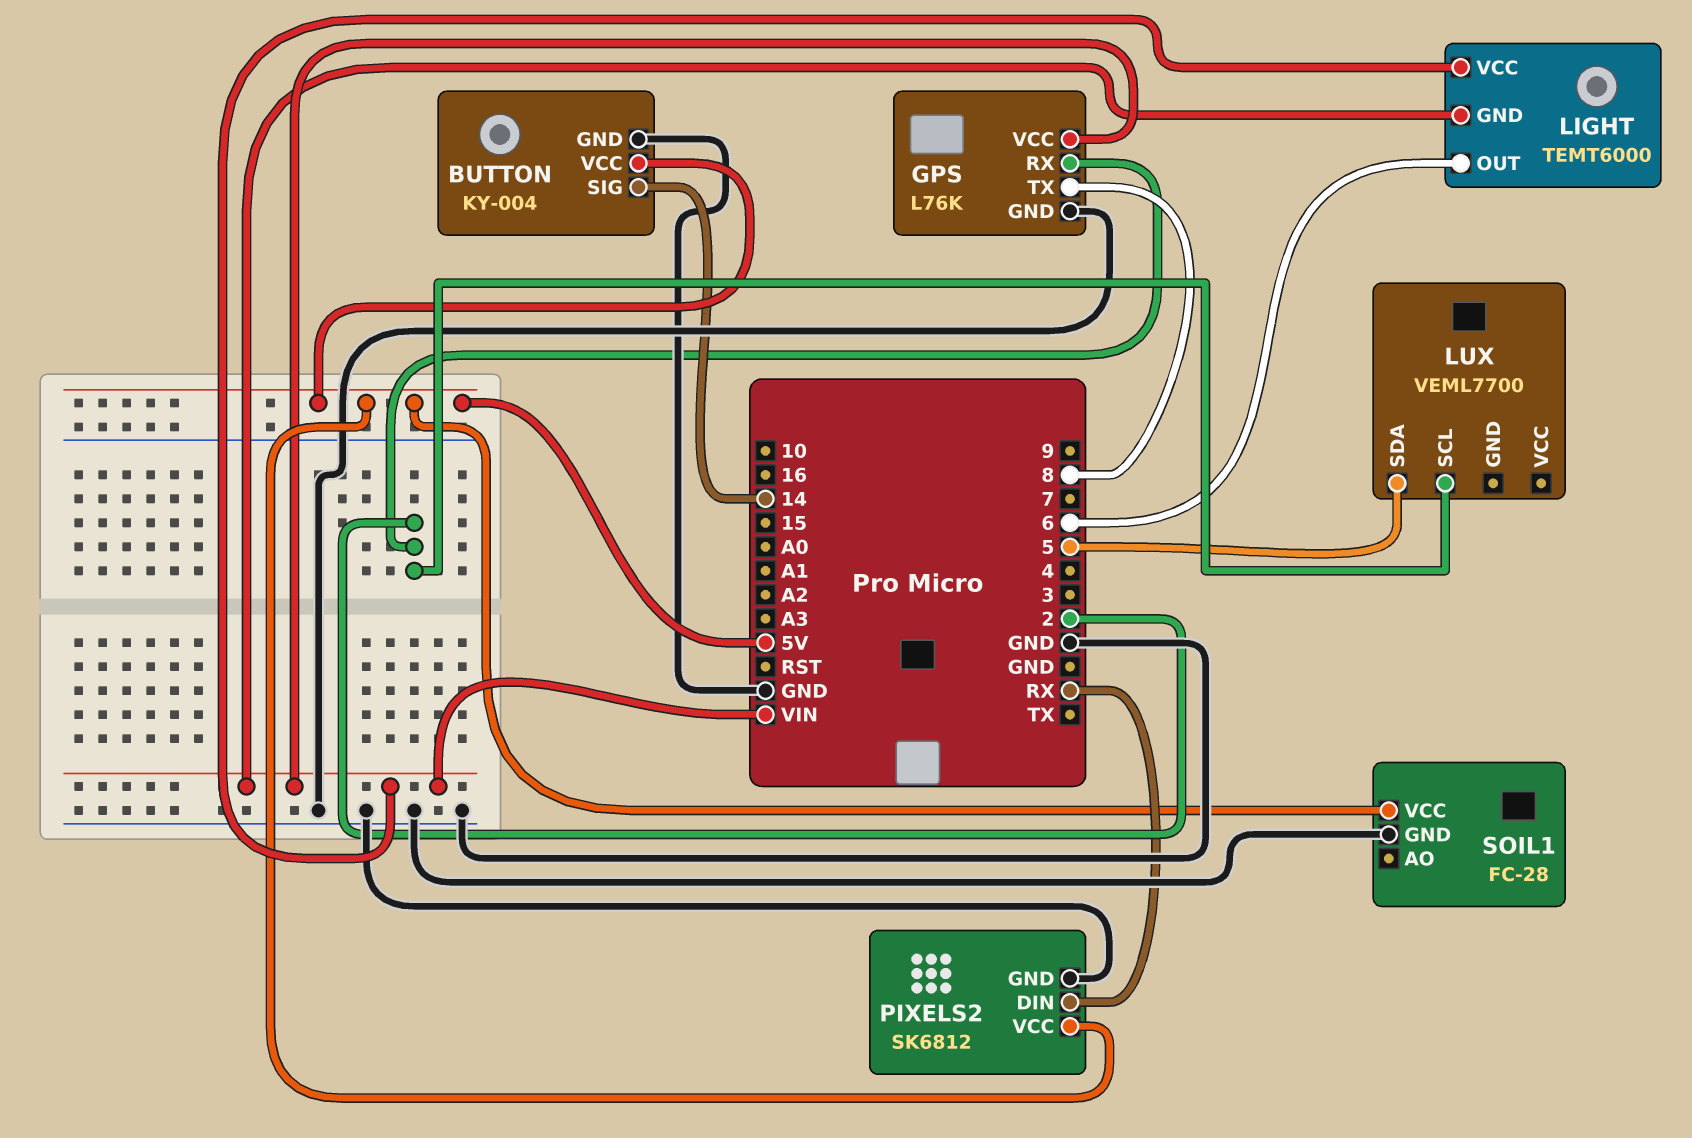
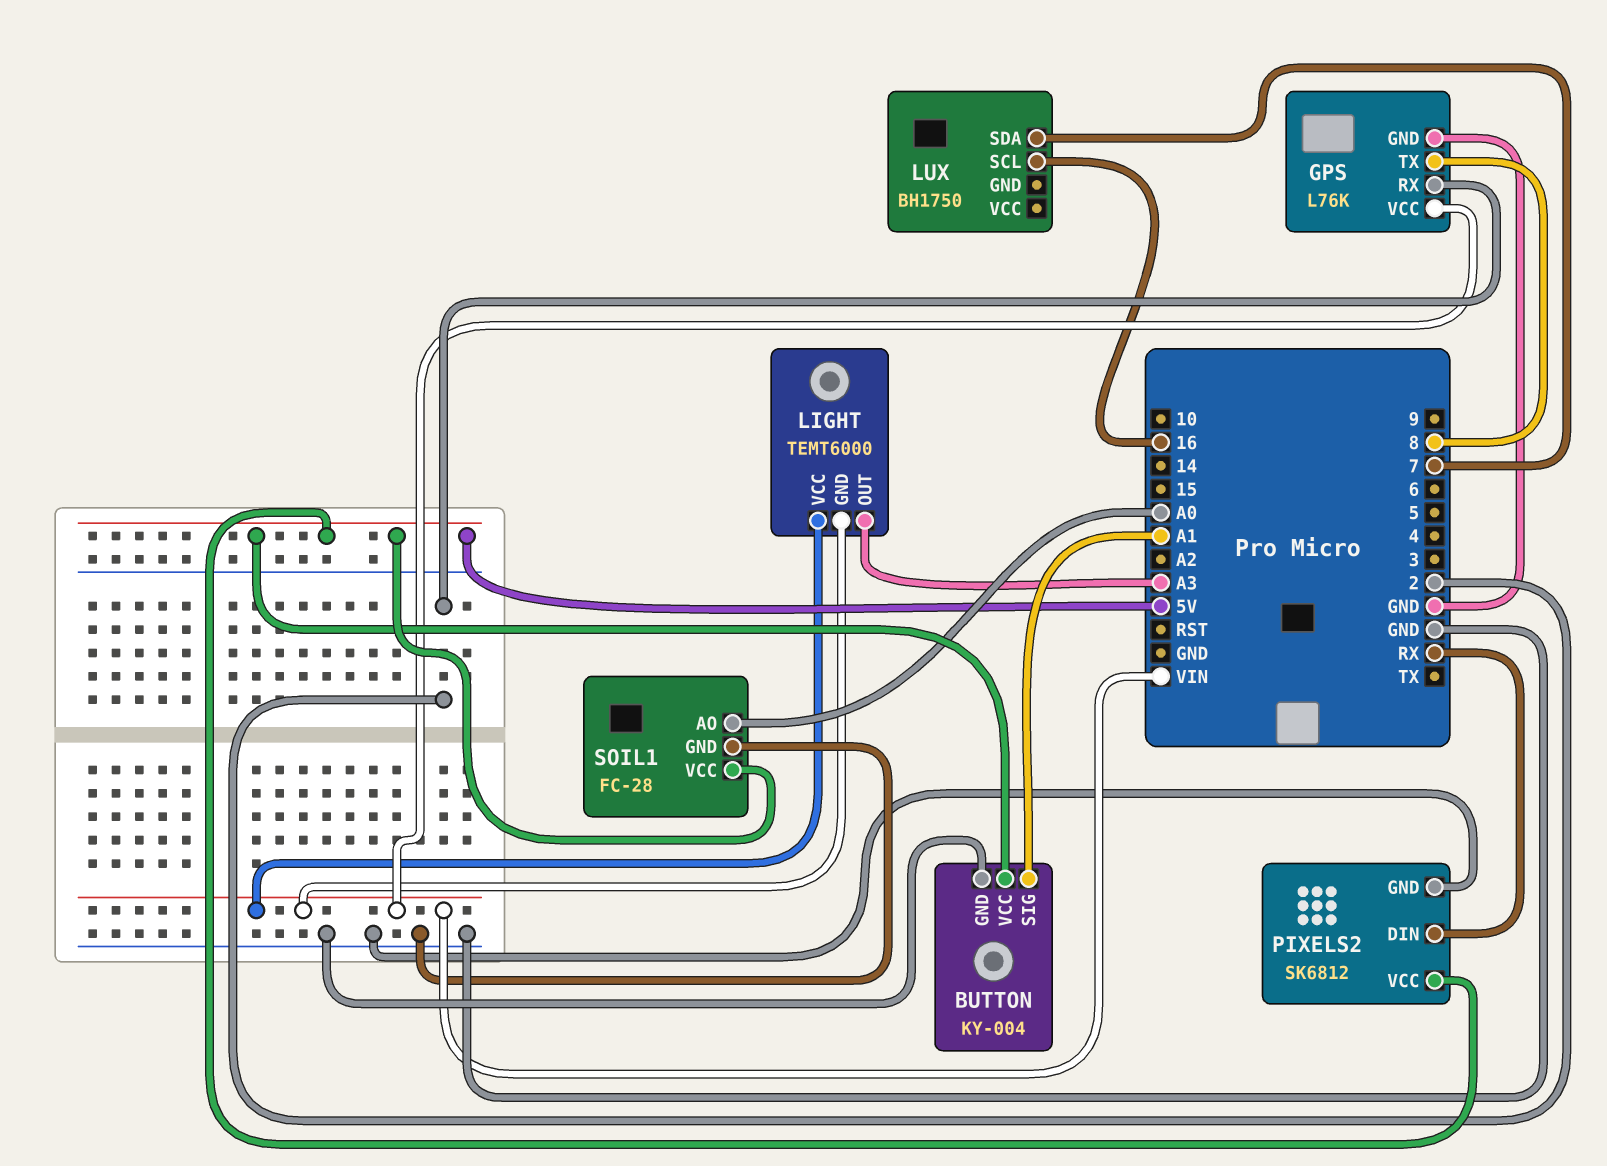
BUTTON pin SIG: 14 -> A1
LIGHT pin OUT: 6 -> A3
LUX: VEML7700 -> BH1750
LUX pin SCL: 2 -> 16
LUX pin SDA: 5 -> 7
SOIL1 pin AO: none -> A0

